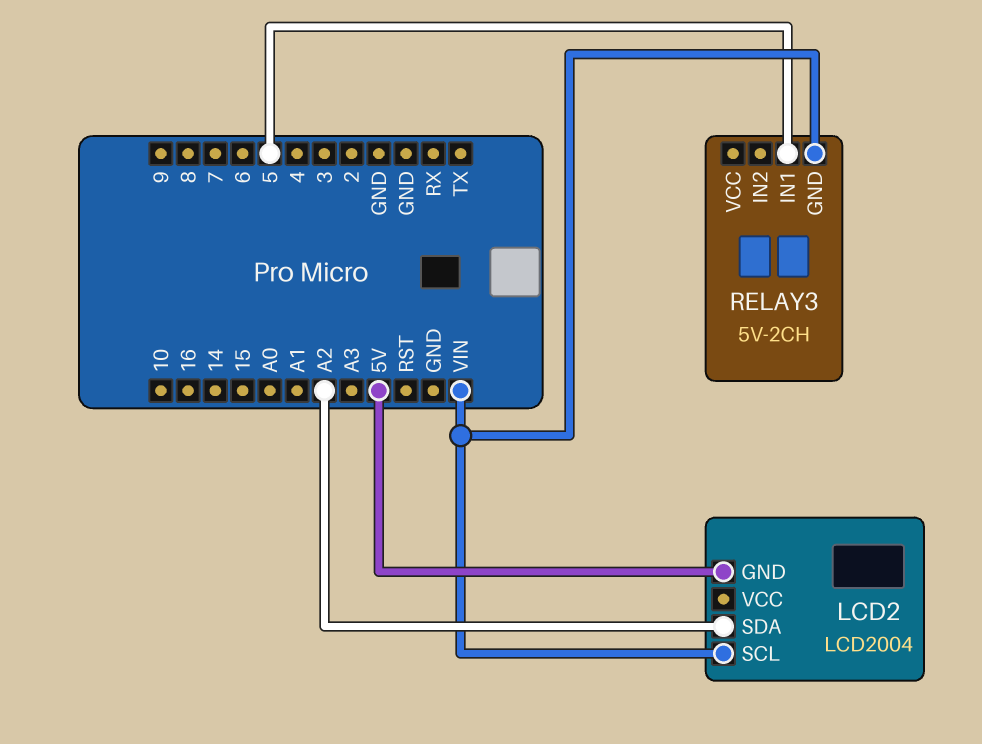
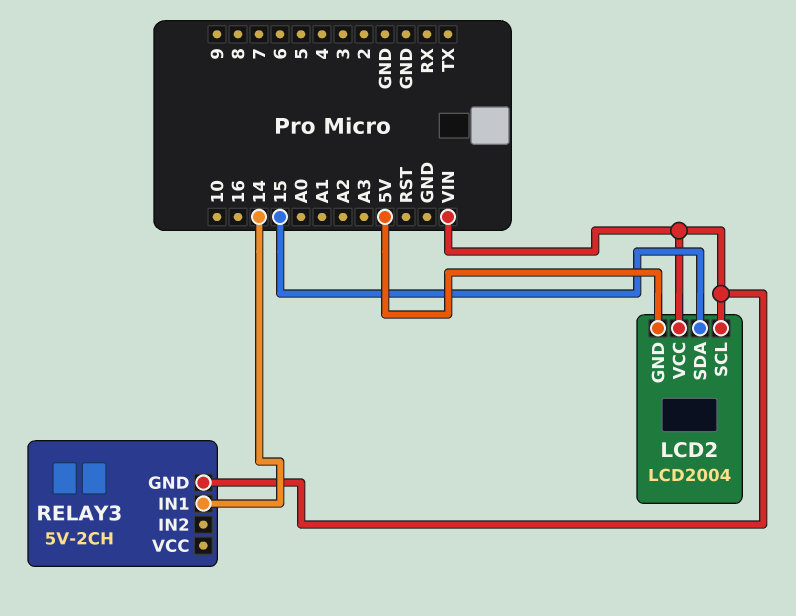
LCD2 pin SDA: A2 -> 15
LCD2 pin VCC: none -> VIN
RELAY3 pin IN1: 5 -> 14

